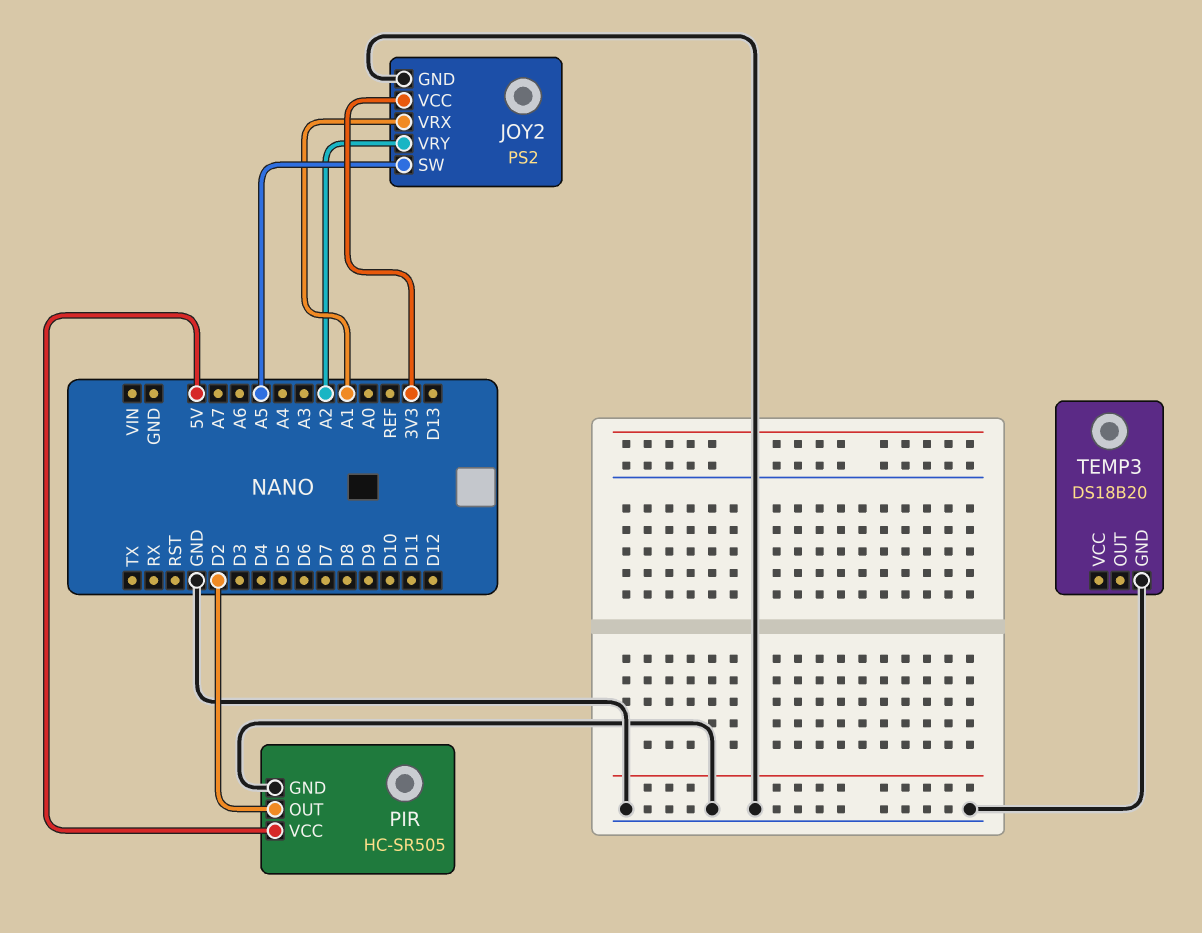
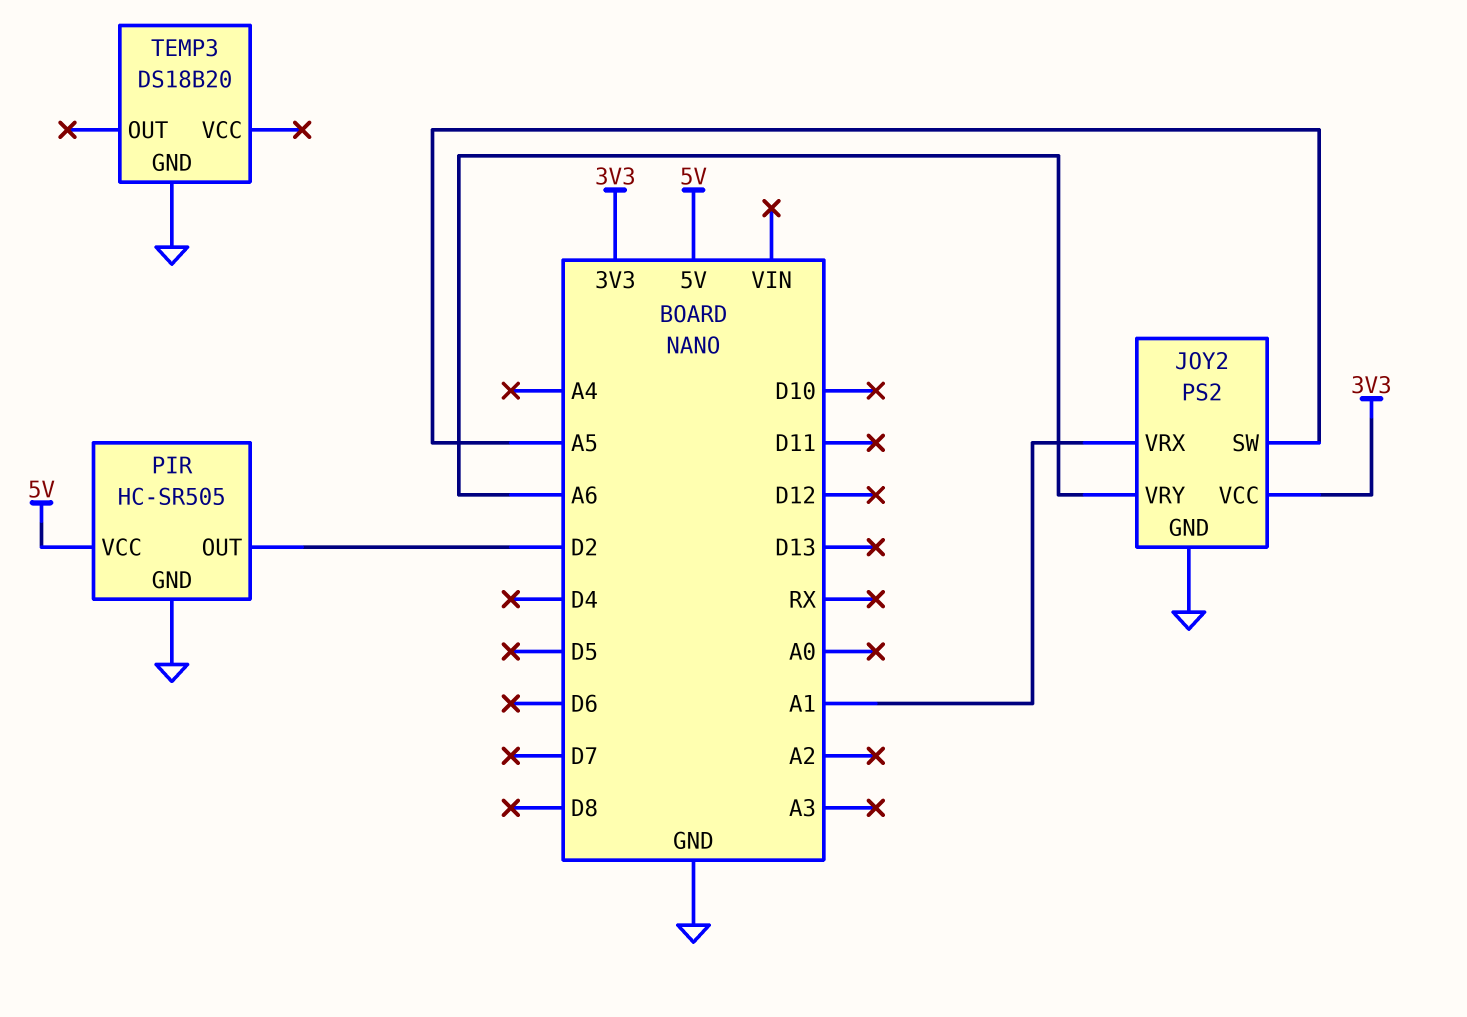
JOY2 pin VRY: A2 -> A6

